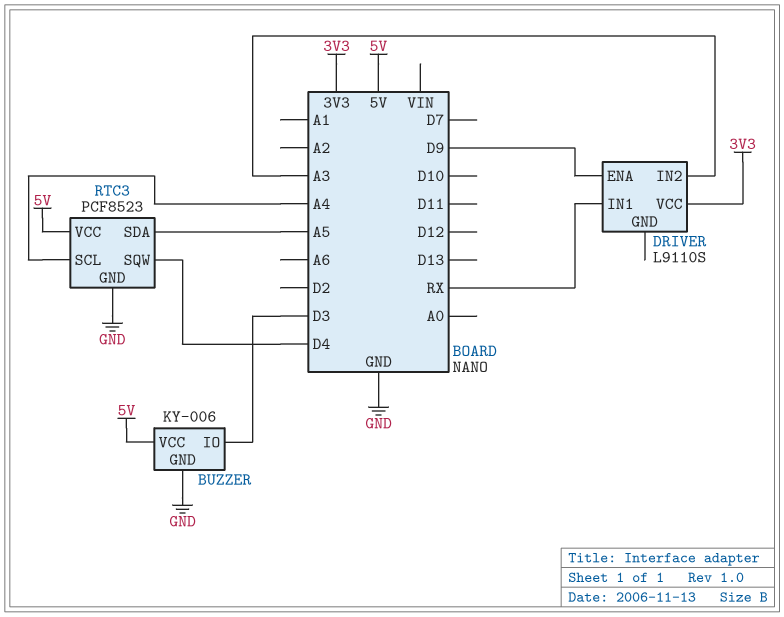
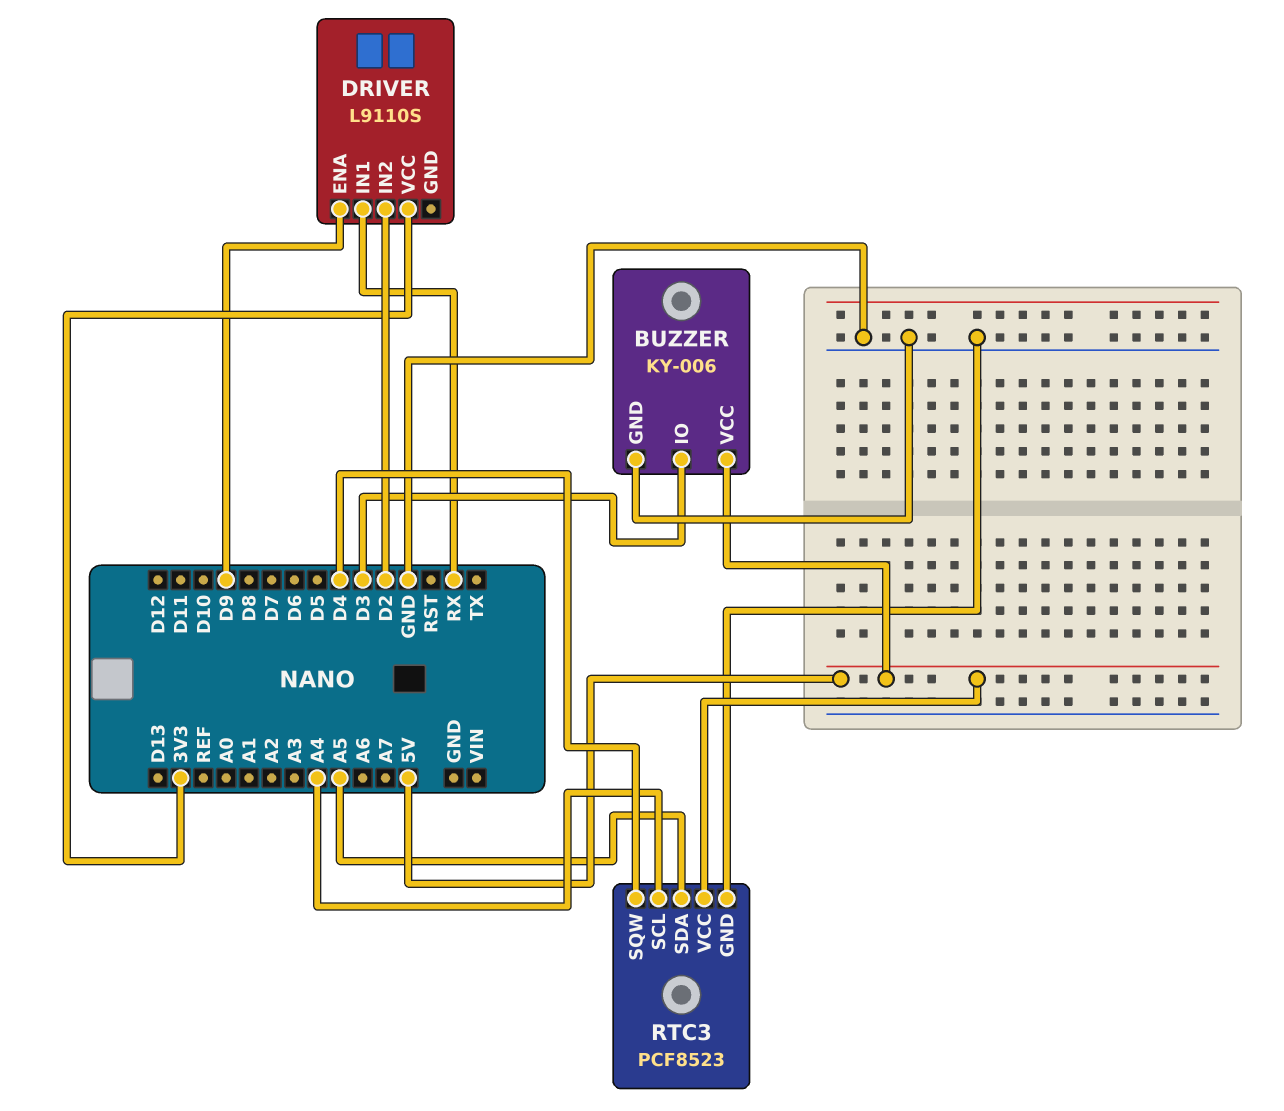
DRIVER pin IN2: A3 -> D2

